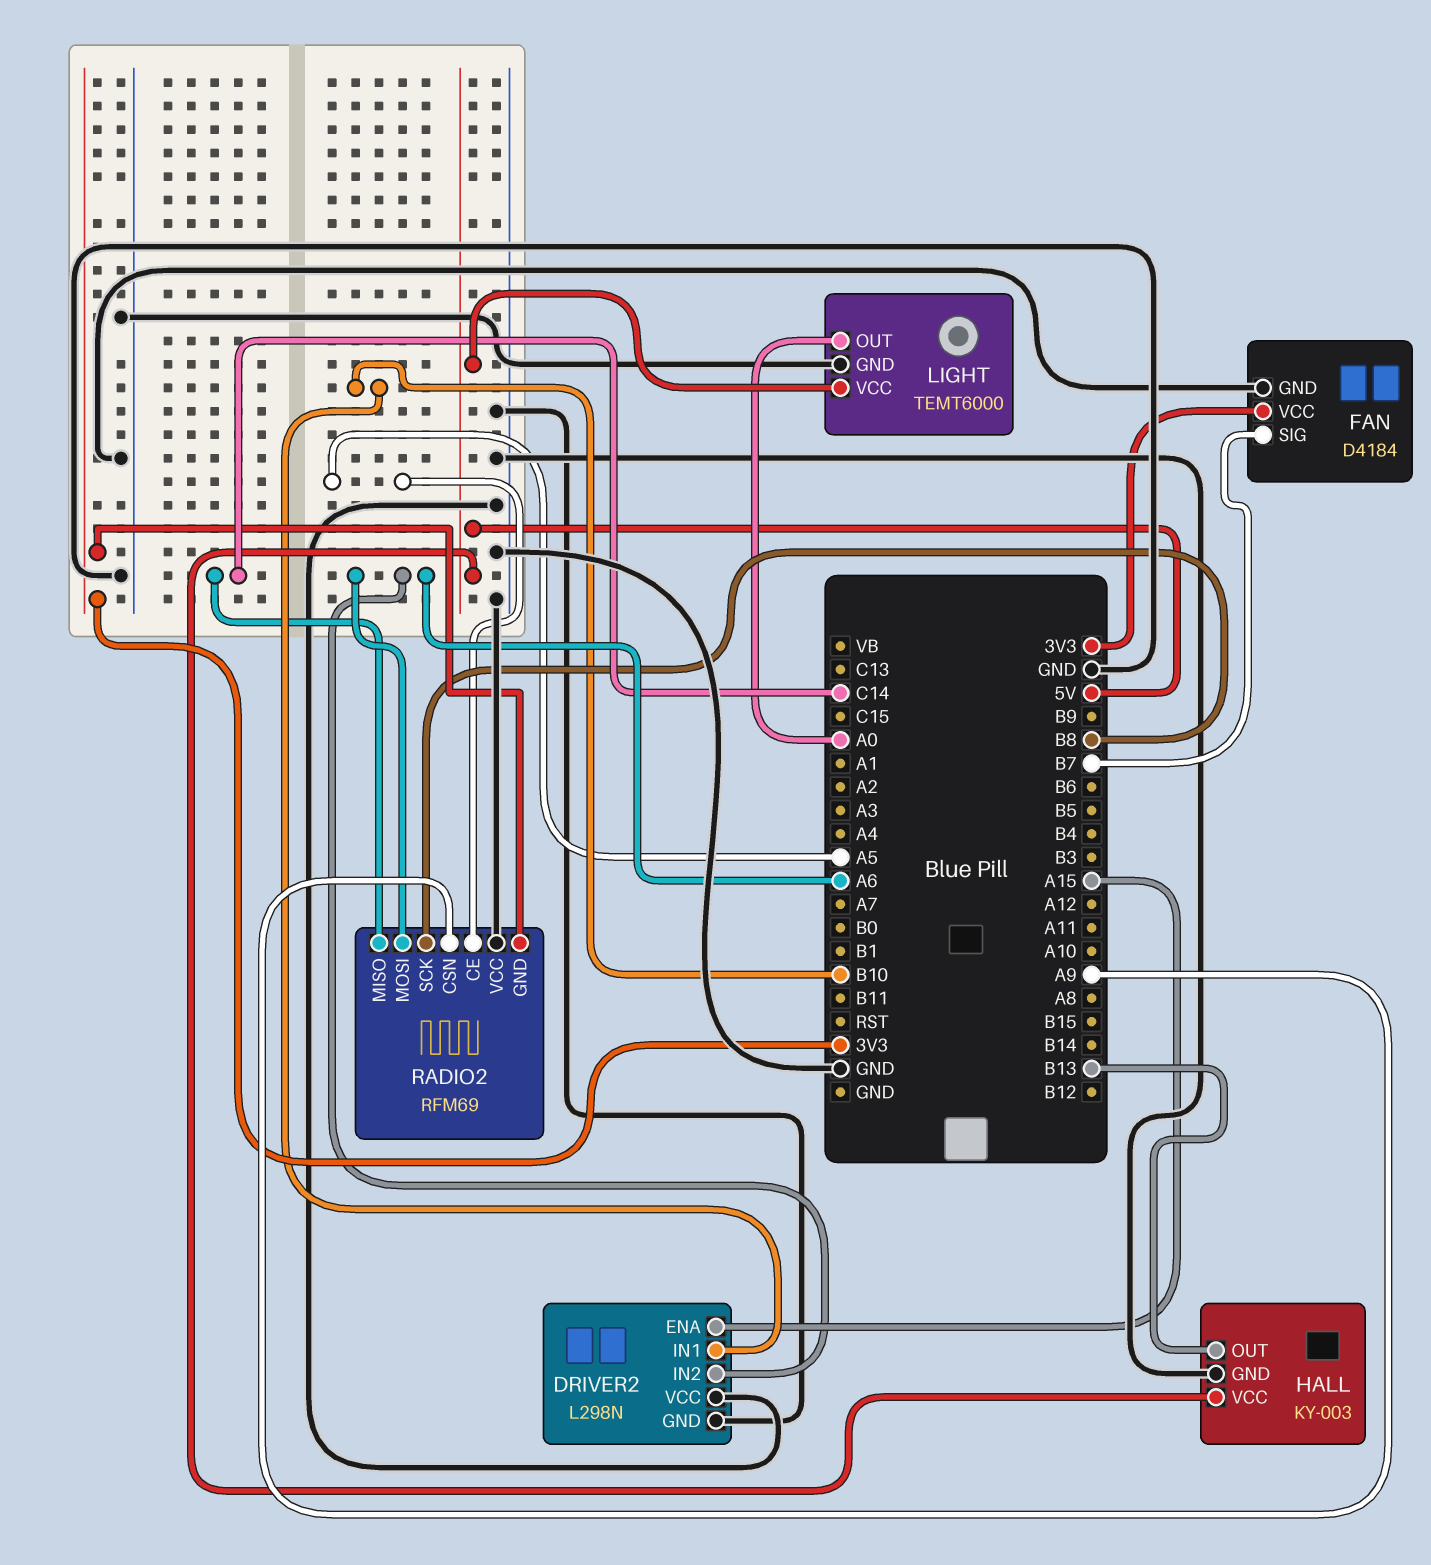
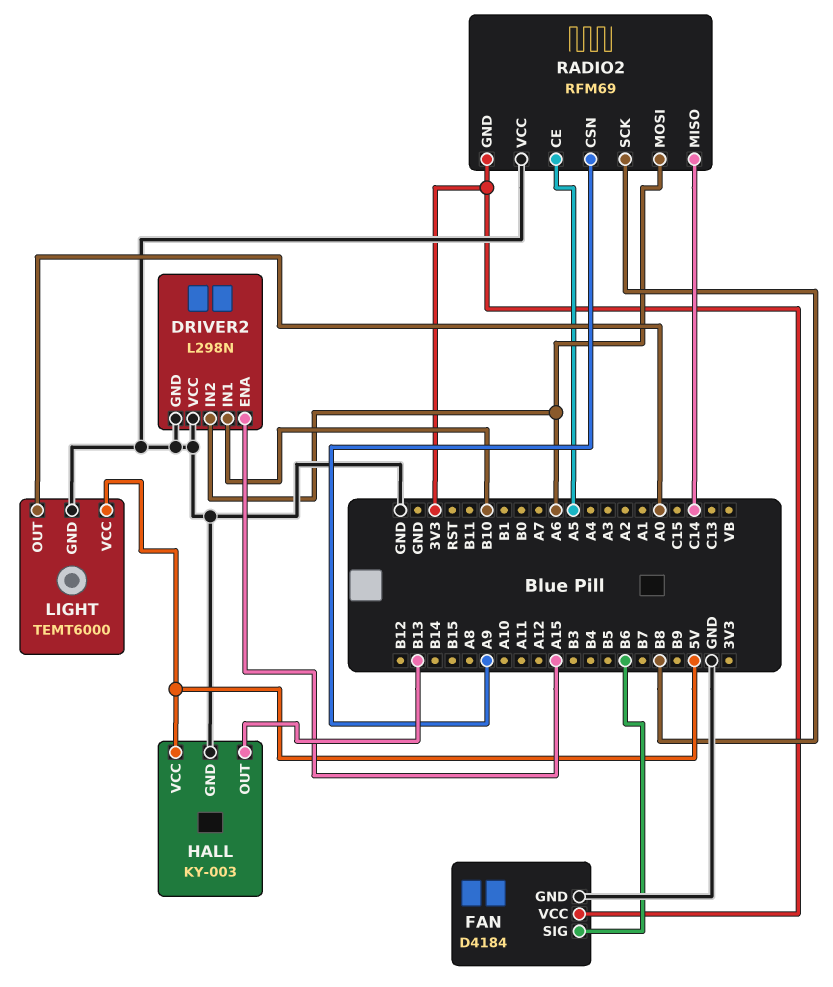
FAN pin SIG: B7 -> B6

